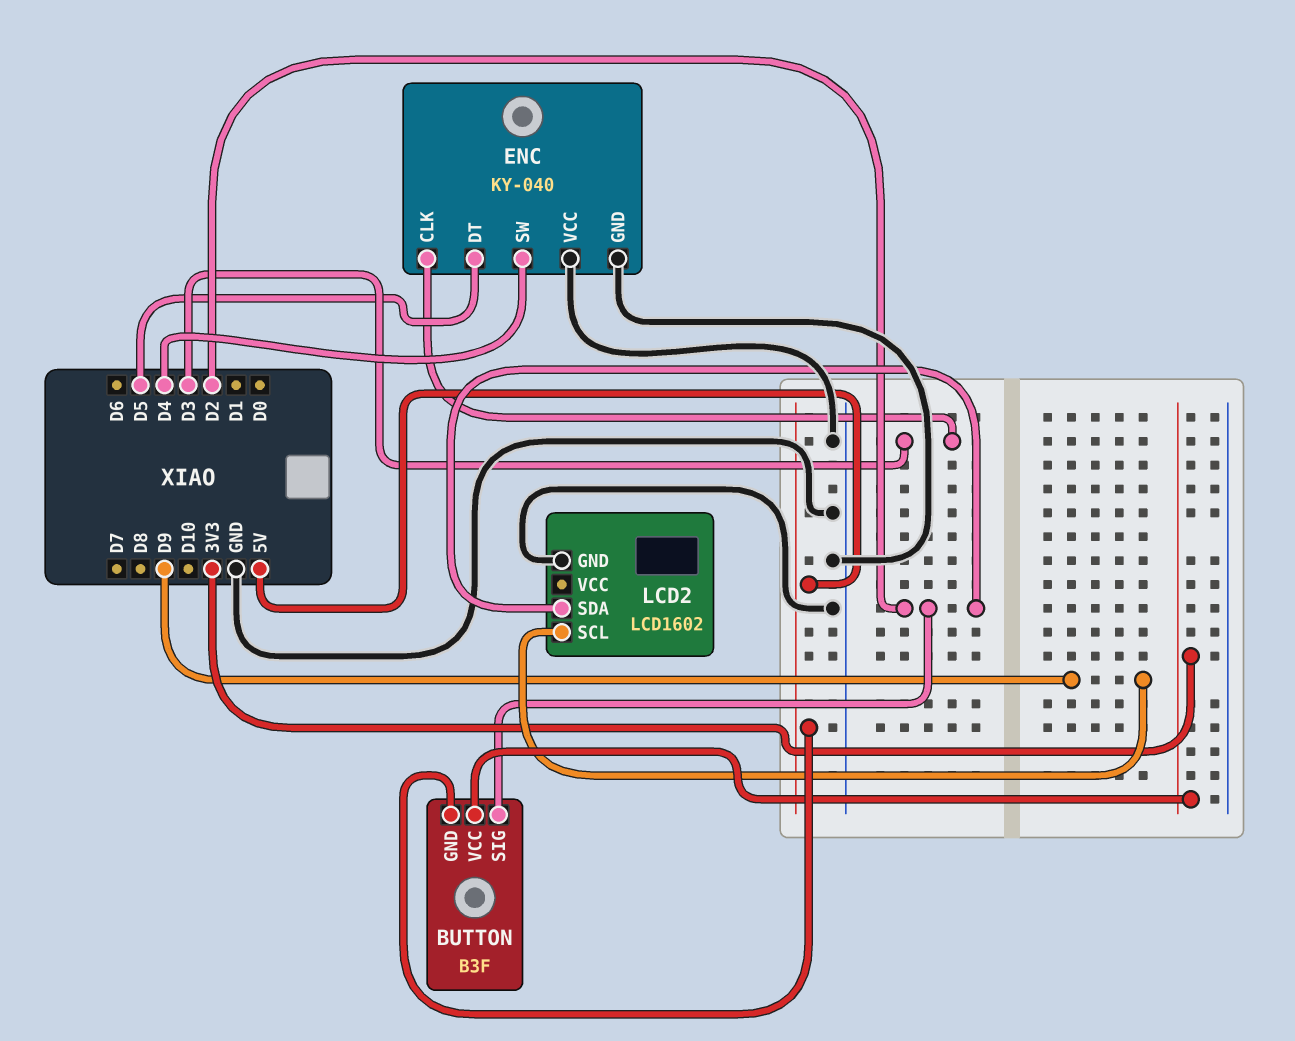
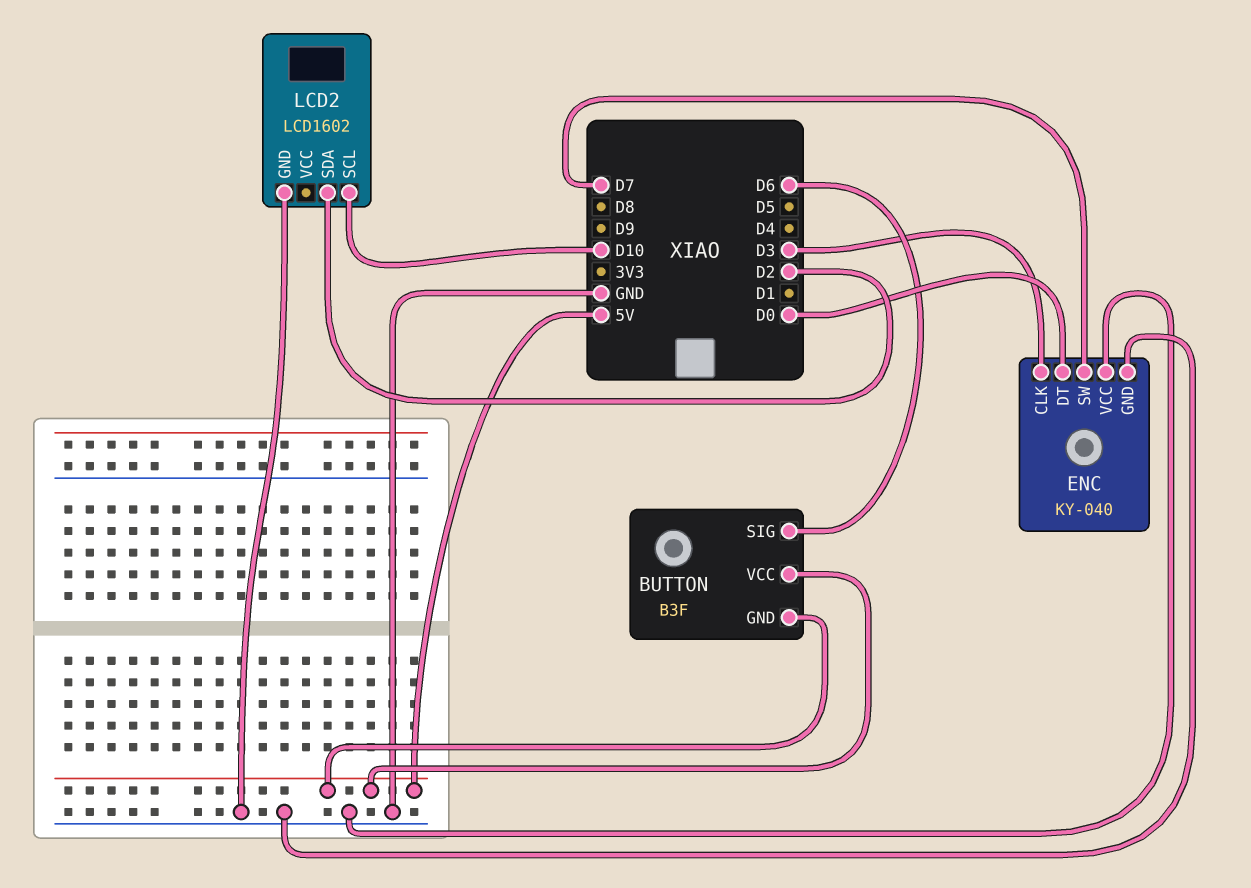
BUTTON pin SIG: D2 -> D6
BUTTON pin VCC: 3V3 -> 5V
ENC pin DT: D5 -> D0
ENC pin SW: D4 -> D7
LCD2 pin SCL: D9 -> D10

